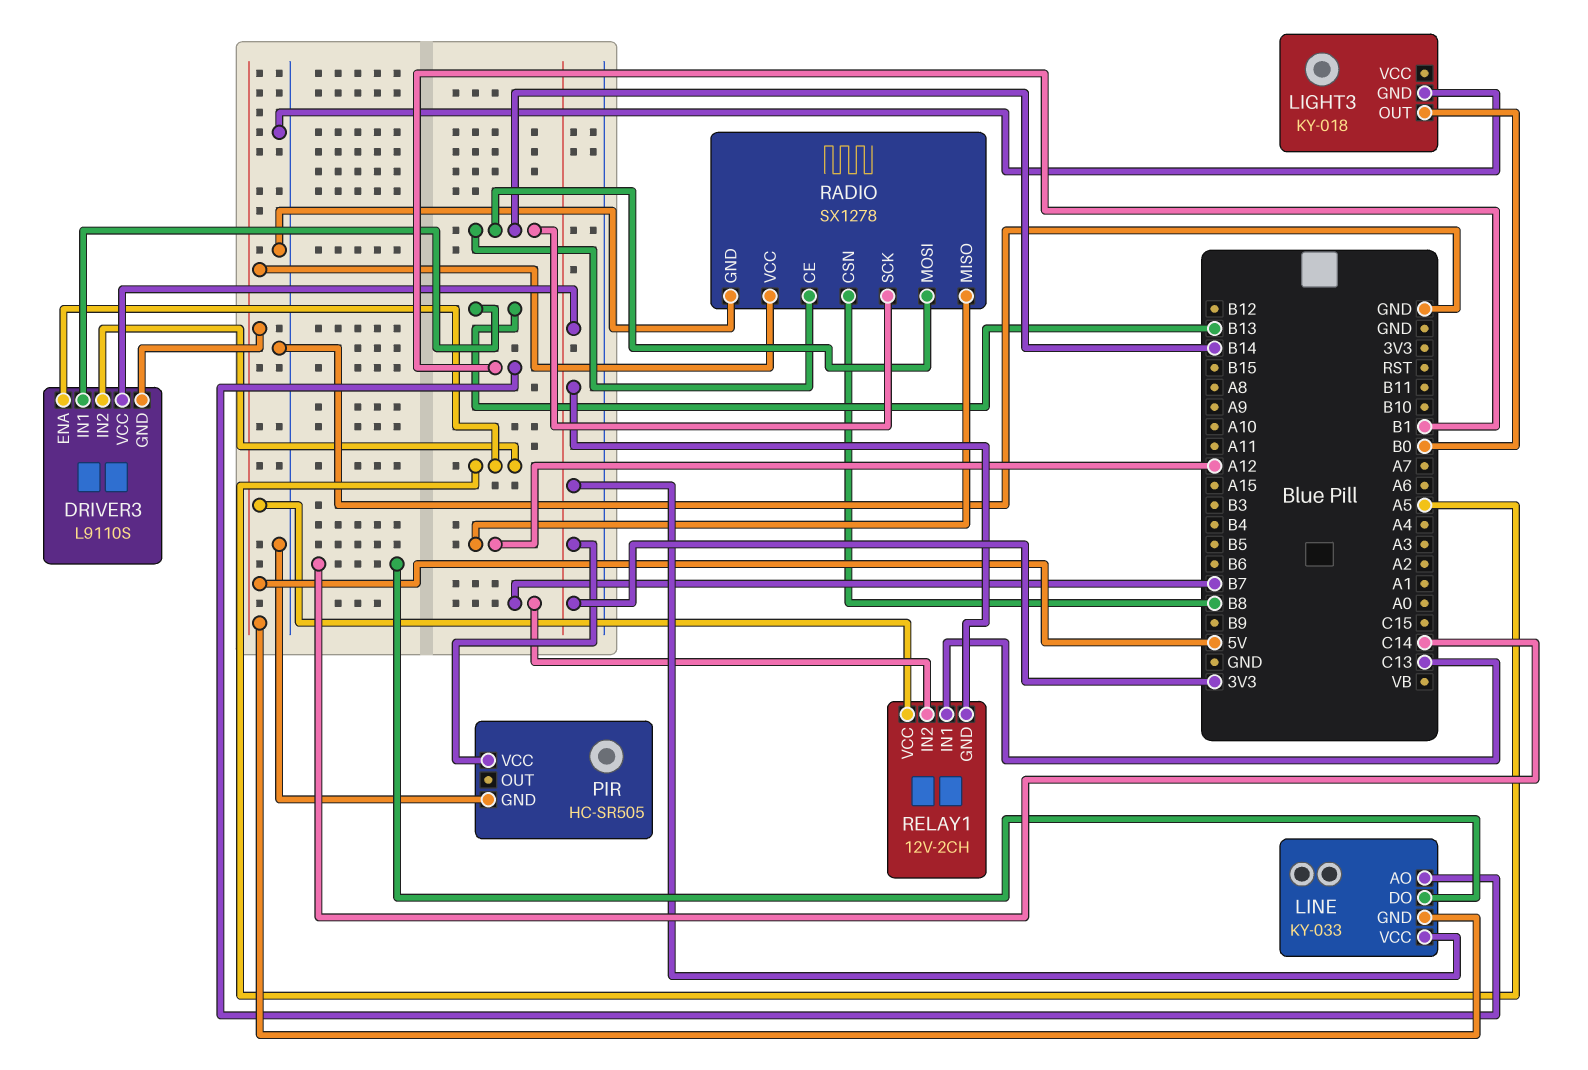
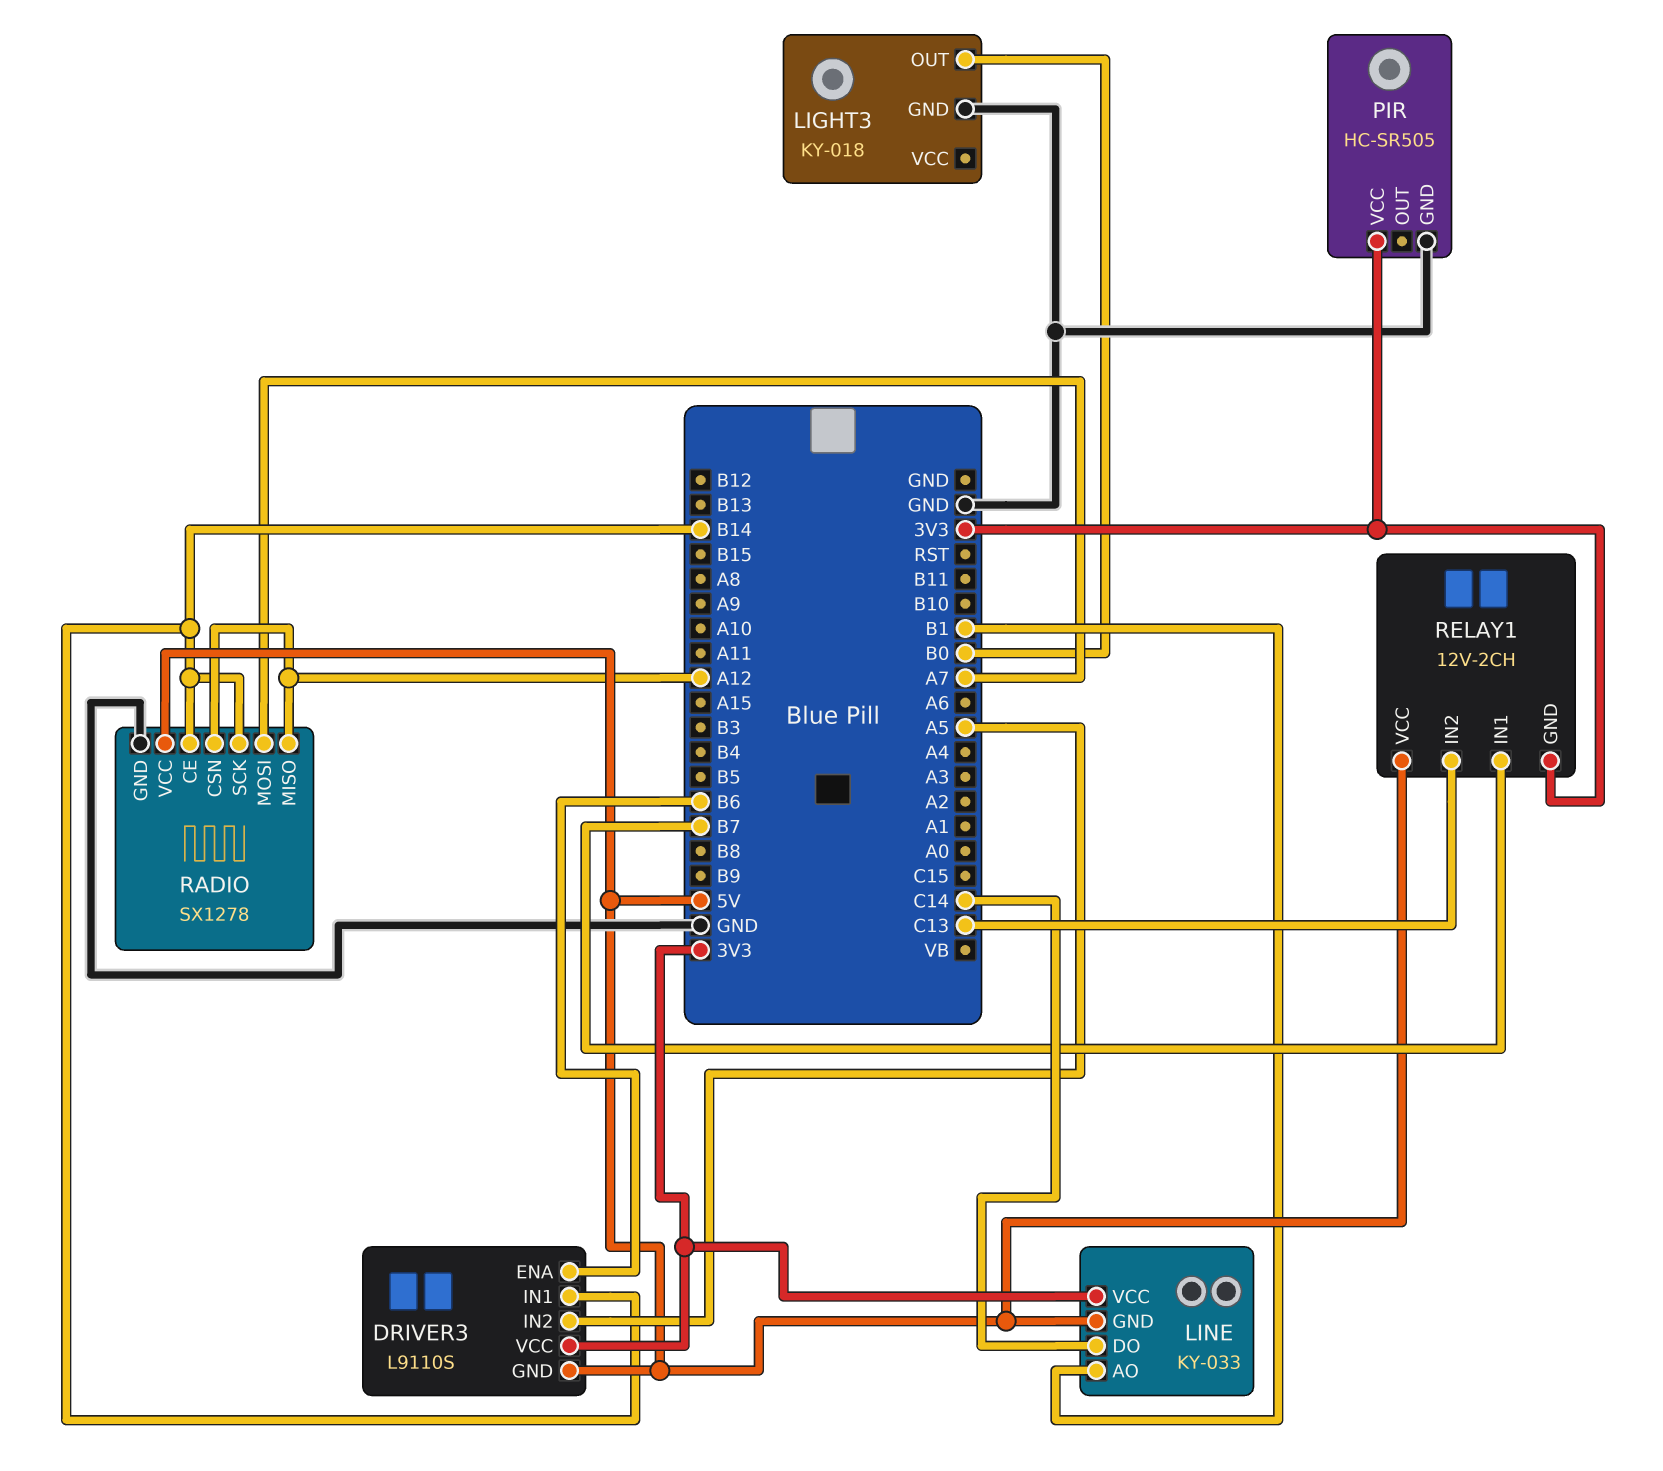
DRIVER3 pin ENA: A5 -> B6
DRIVER3 pin IN1: B13 -> B14
RADIO pin CSN: B8 -> A12
RADIO pin MOSI: B14 -> A7
RELAY1 pin IN1: C13 -> B7
RELAY1 pin IN2: B7 -> C13

